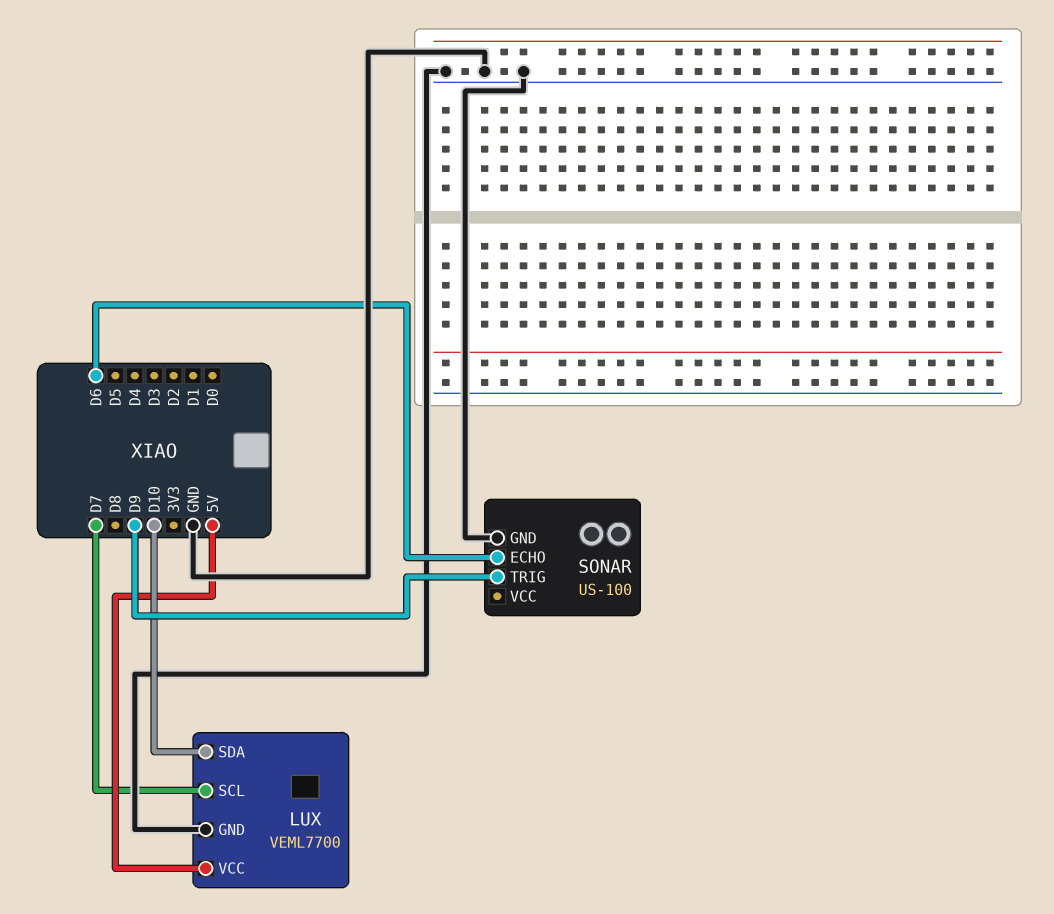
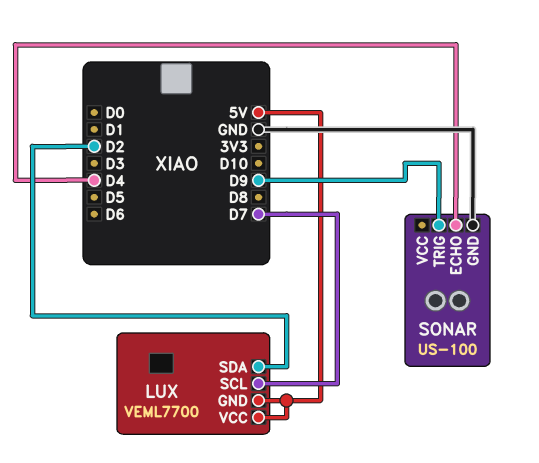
LUX pin GND: GND -> 5V
LUX pin SDA: D10 -> D2
SONAR pin ECHO: D6 -> D4

